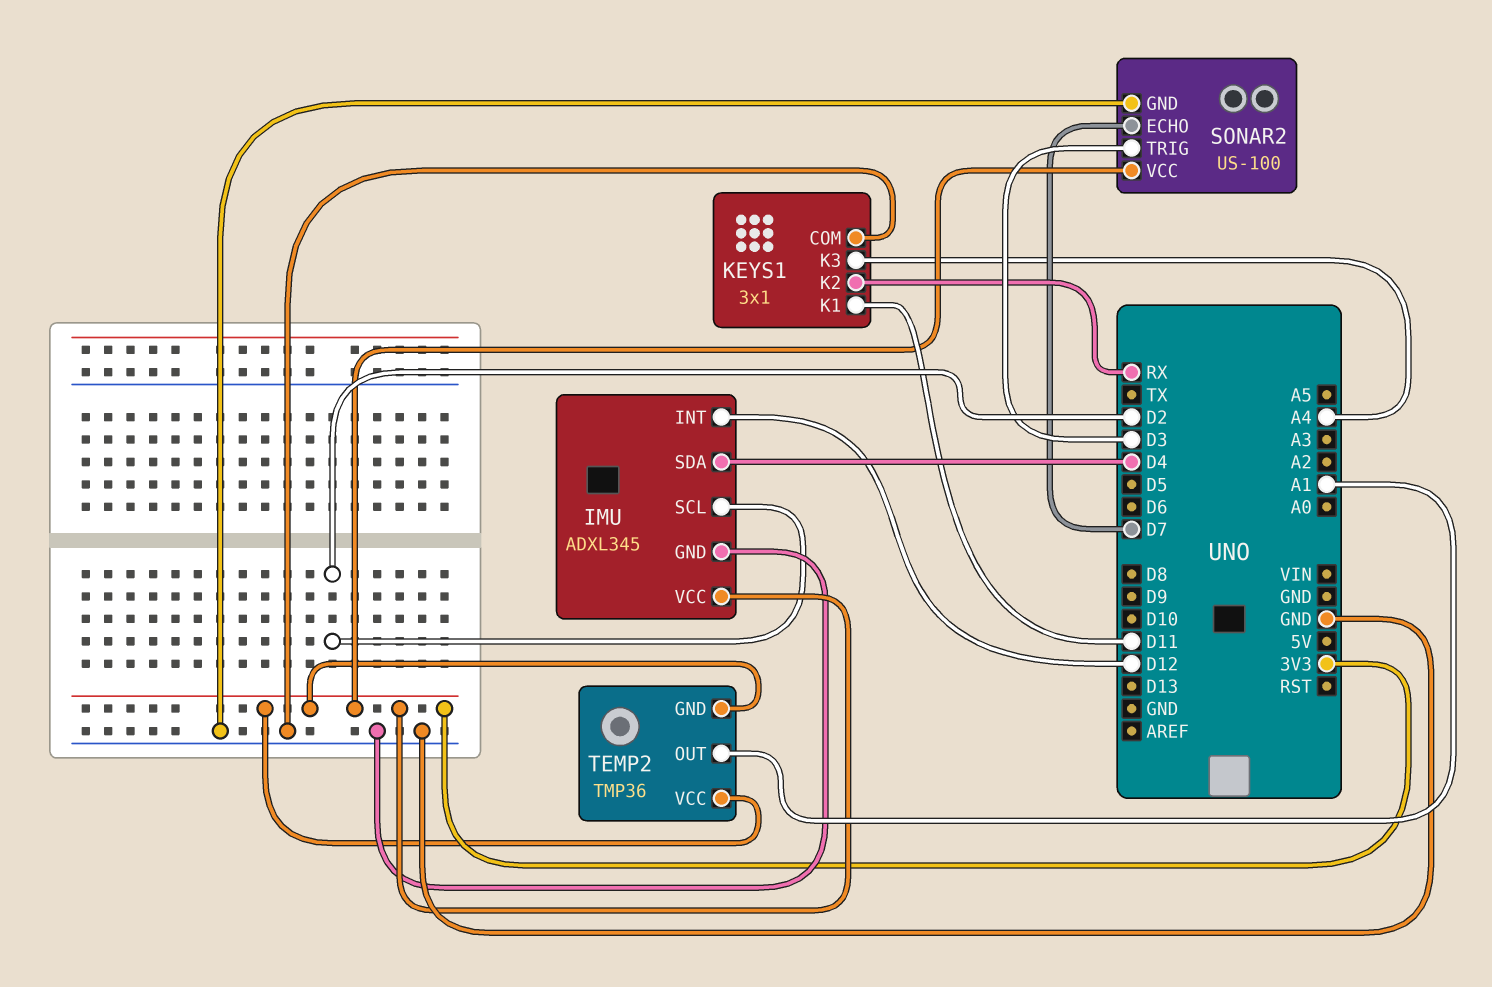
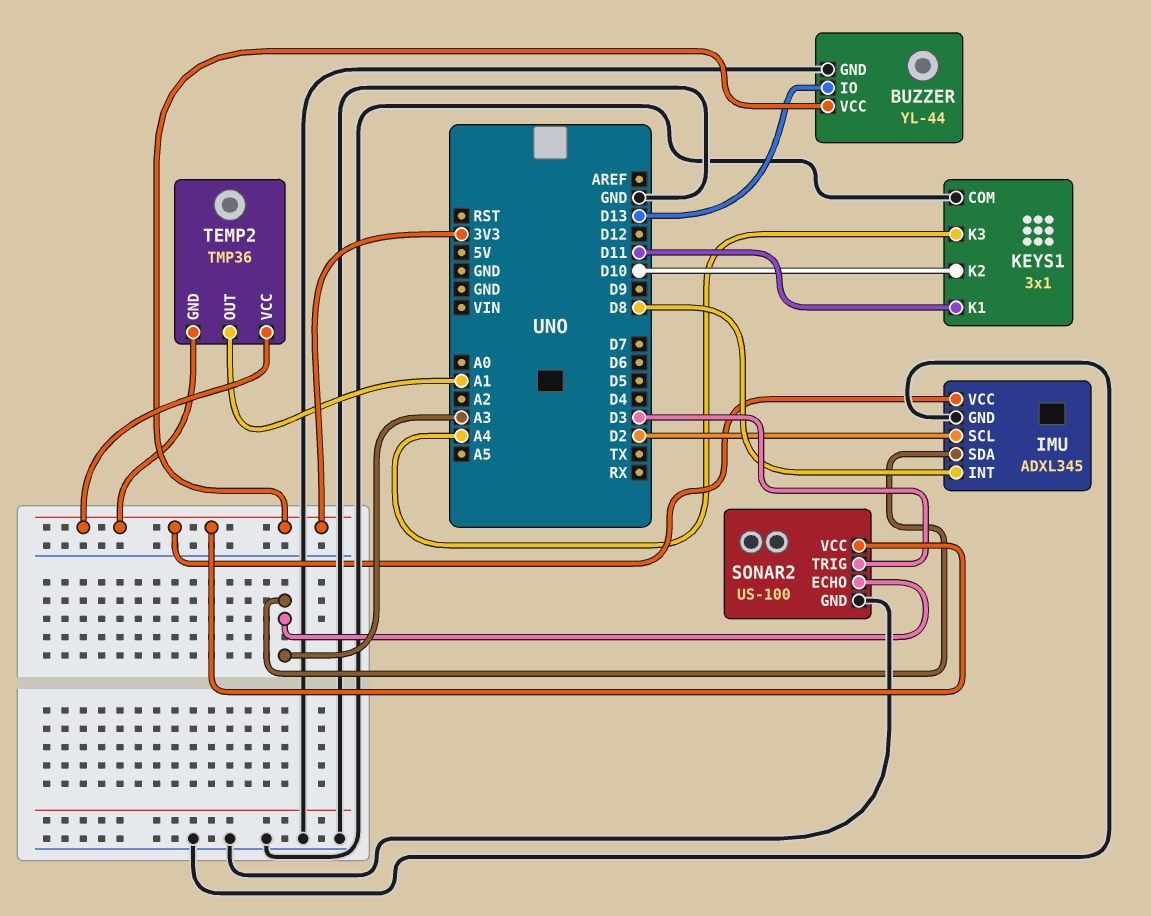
BUZZER: none -> YL-44
BUZZER pin GND: none -> GND
BUZZER pin IO: none -> D13
BUZZER pin VCC: none -> 3V3
IMU pin INT: D12 -> D8
IMU pin SDA: D4 -> A3
KEYS1 pin K2: RX -> D10
SONAR2 pin ECHO: D7 -> A3

